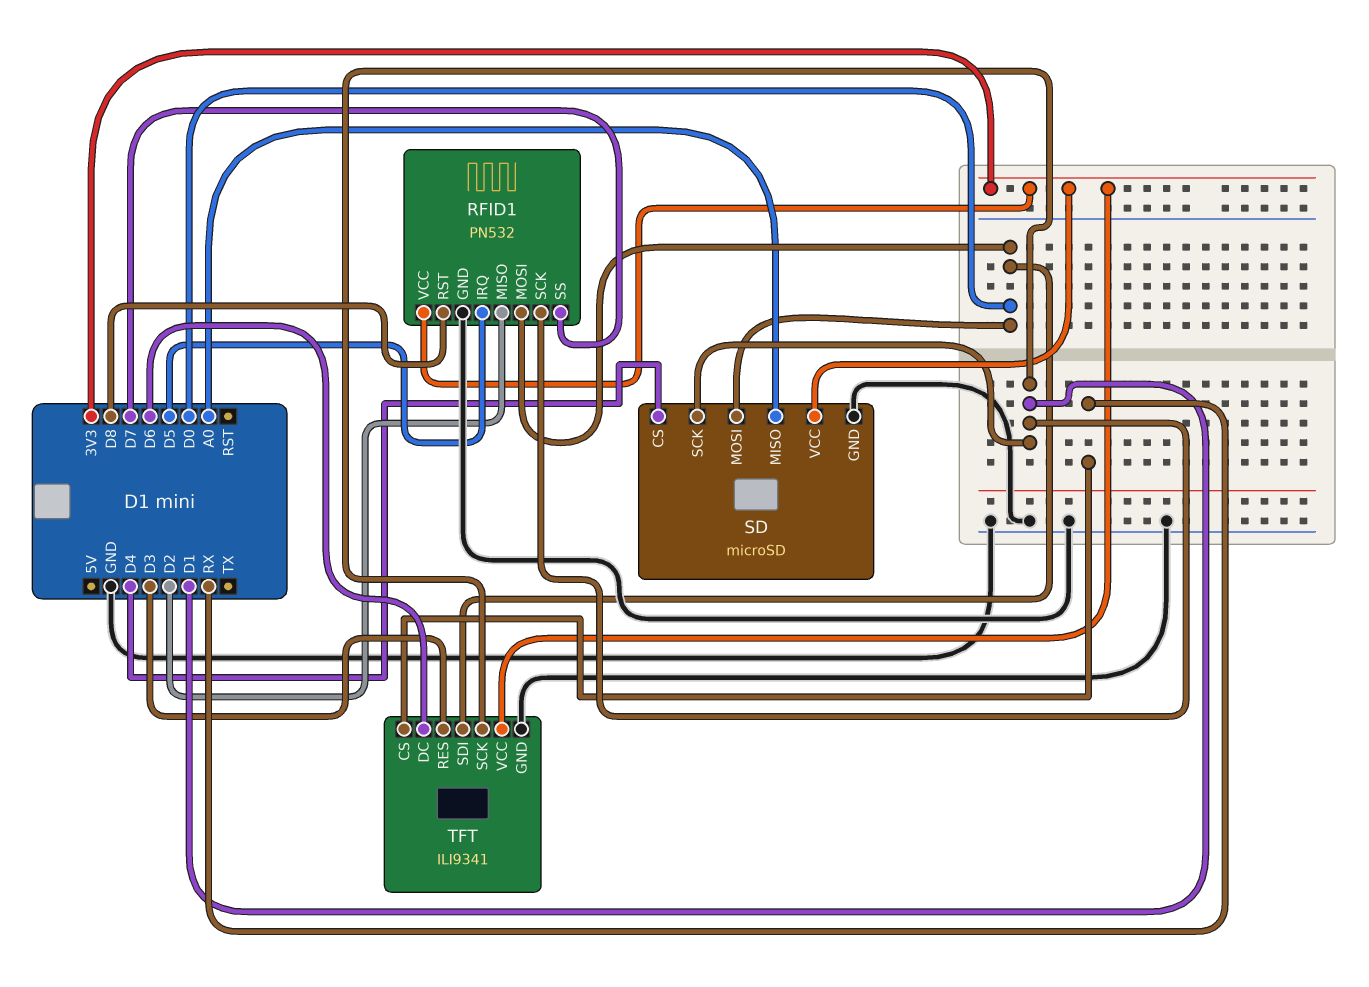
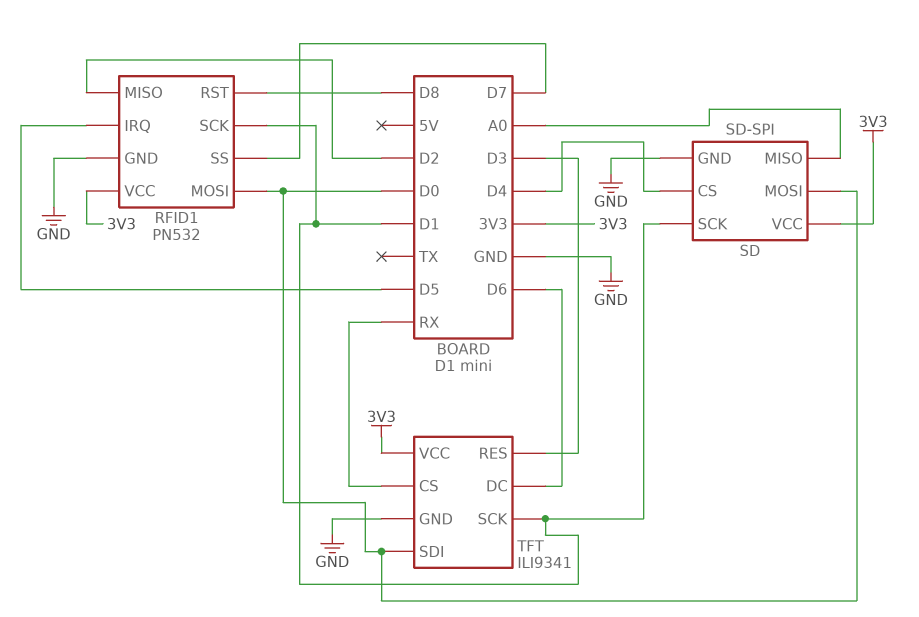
SD: microSD -> SD-SPI

